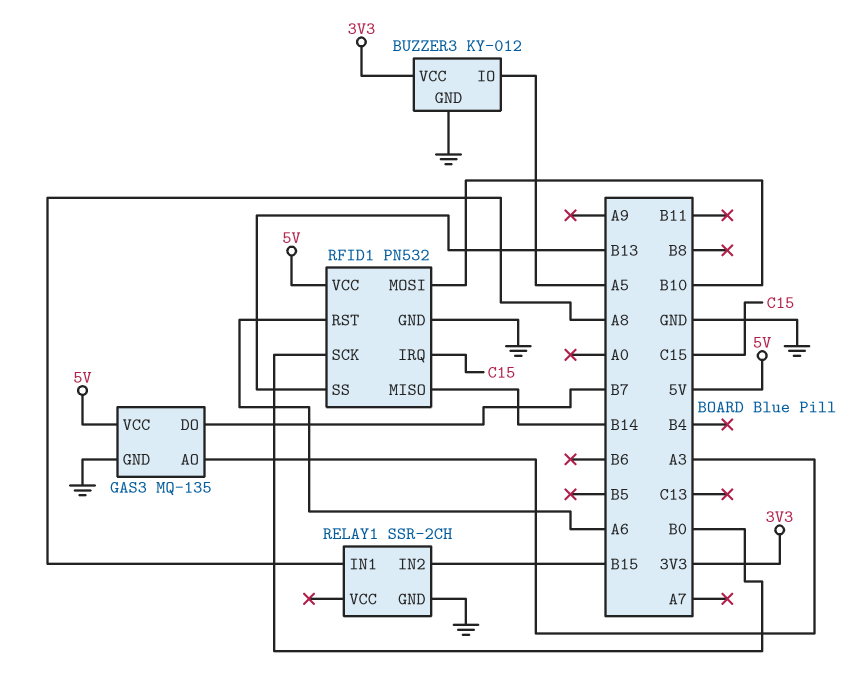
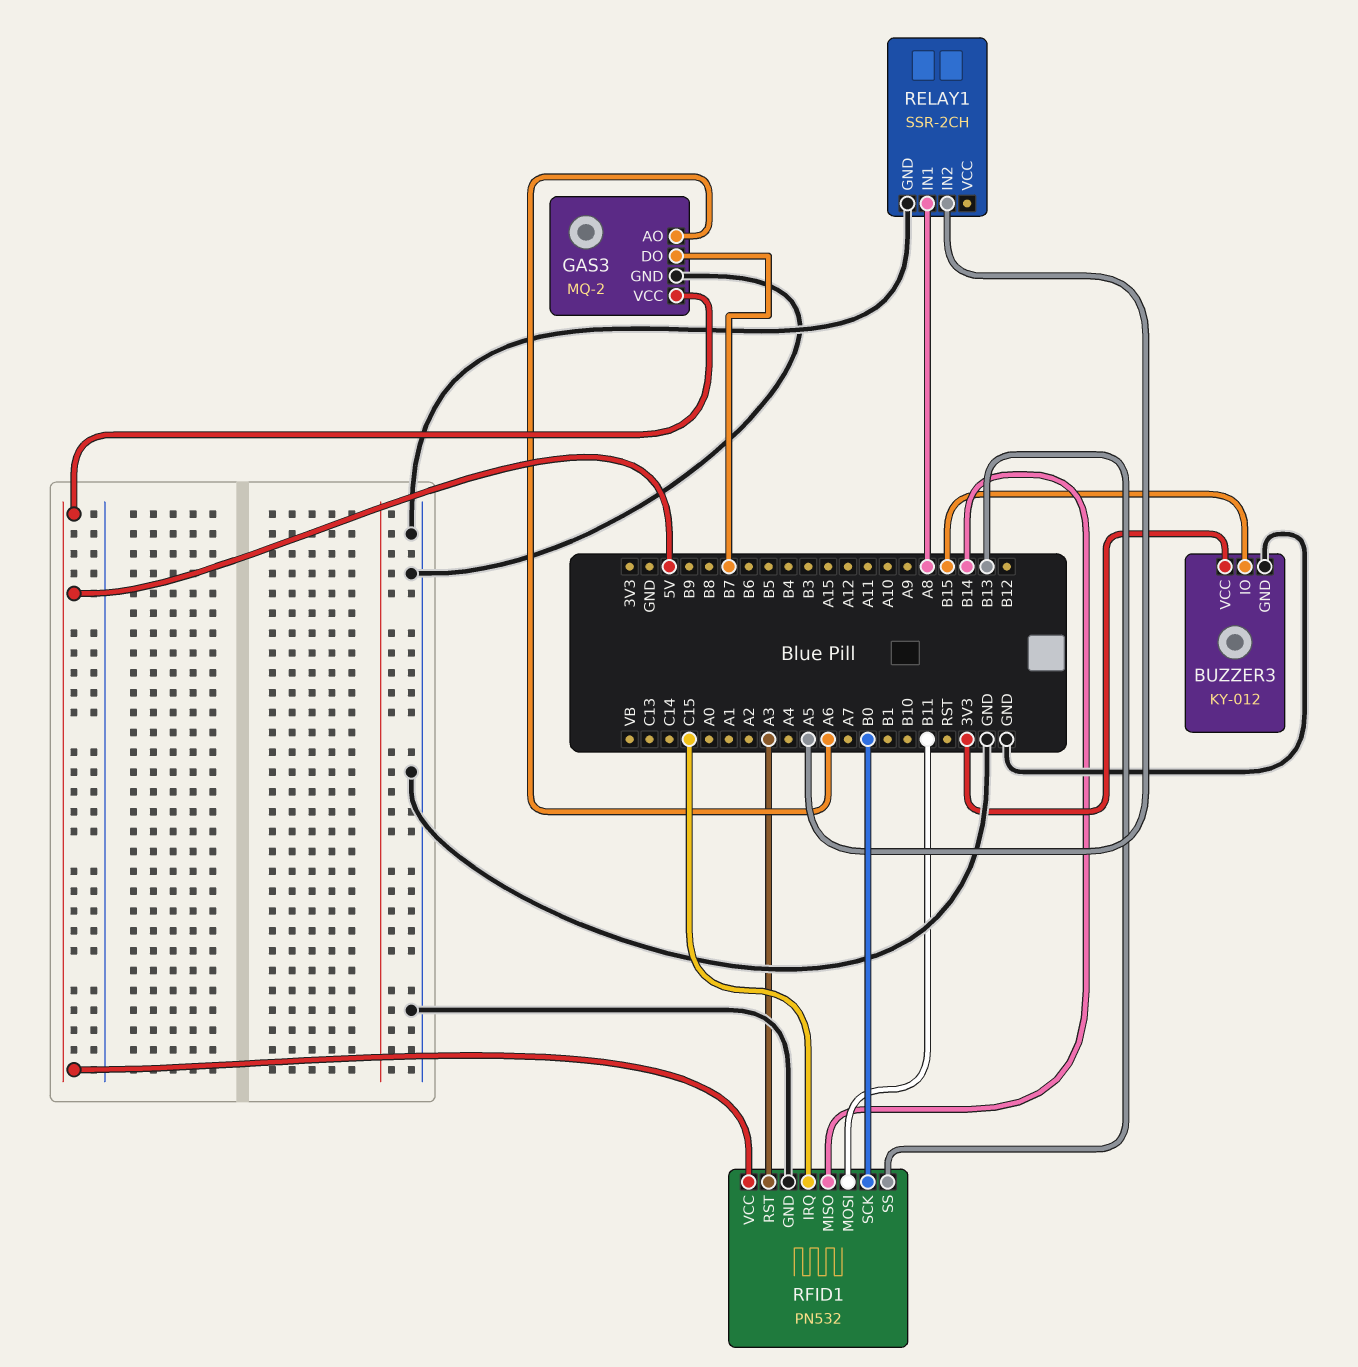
BUZZER3 pin IO: A5 -> B15
GAS3: MQ-135 -> MQ-2
GAS3 pin AO: A3 -> A6
RELAY1 pin IN2: B15 -> A5
RFID1 pin MOSI: B10 -> B11
RFID1 pin RST: A6 -> A3

